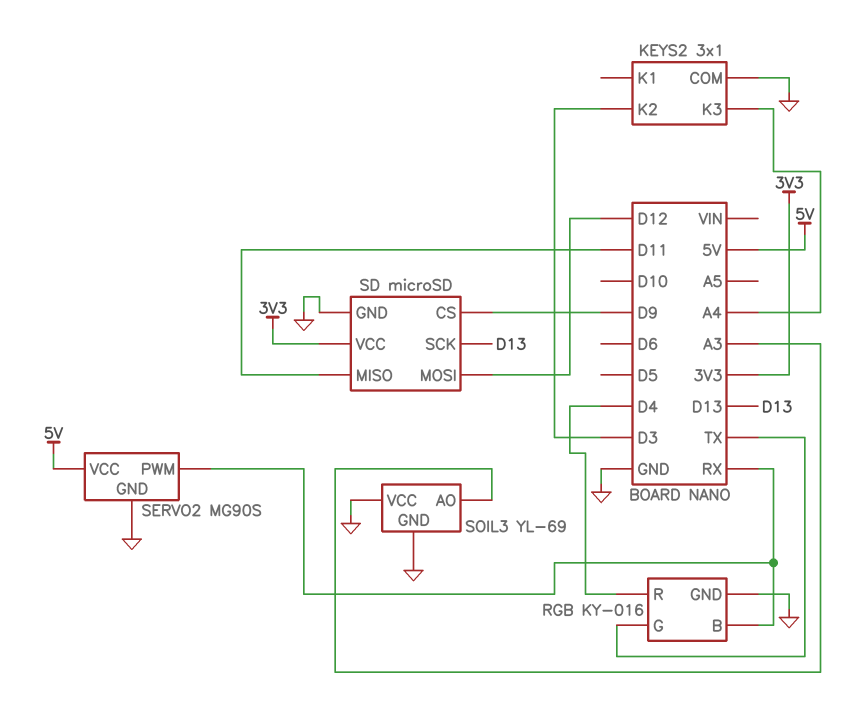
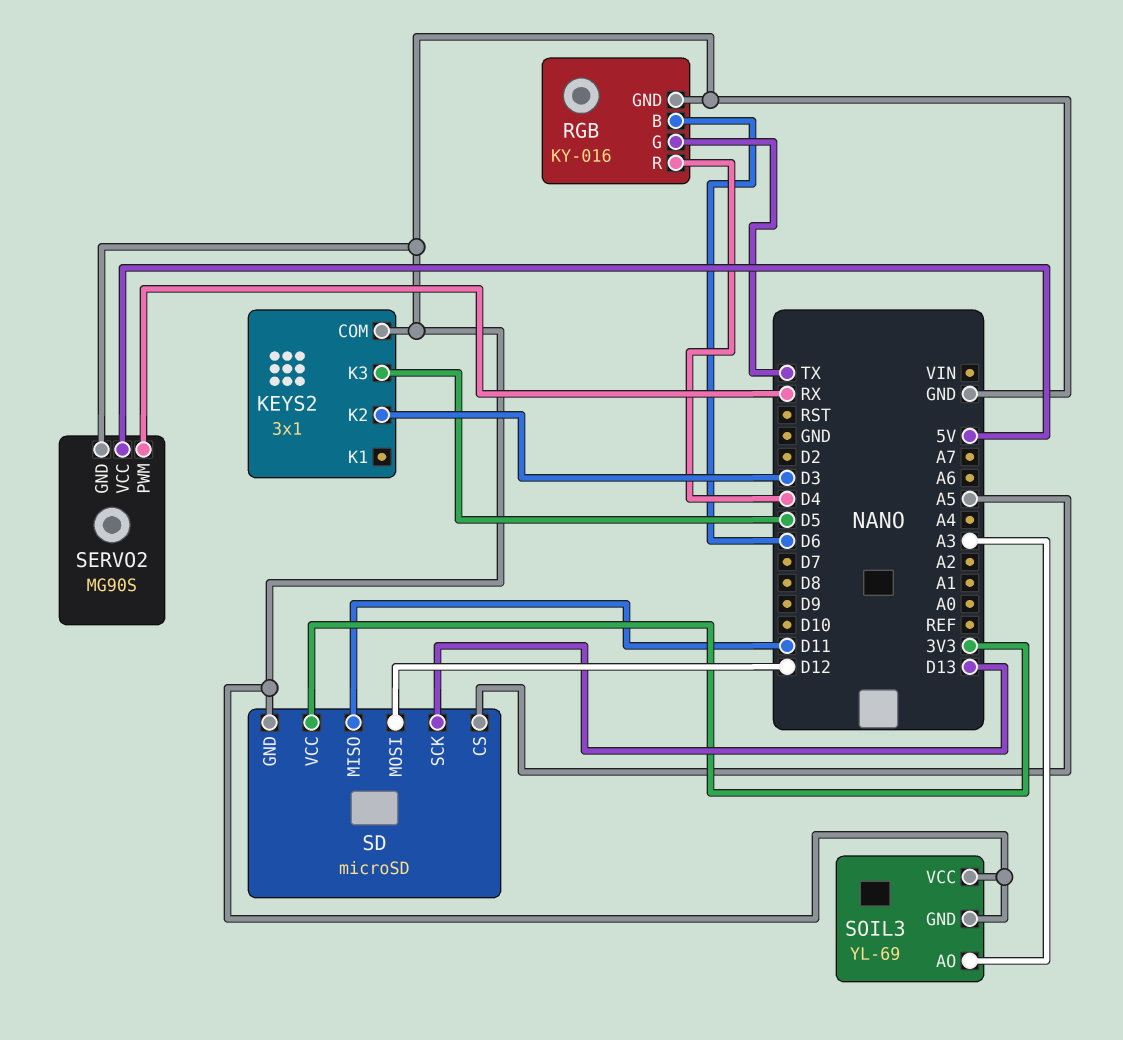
KEYS2 pin K3: A4 -> D5
RGB pin B: RX -> D6
SD pin CS: D9 -> A5

